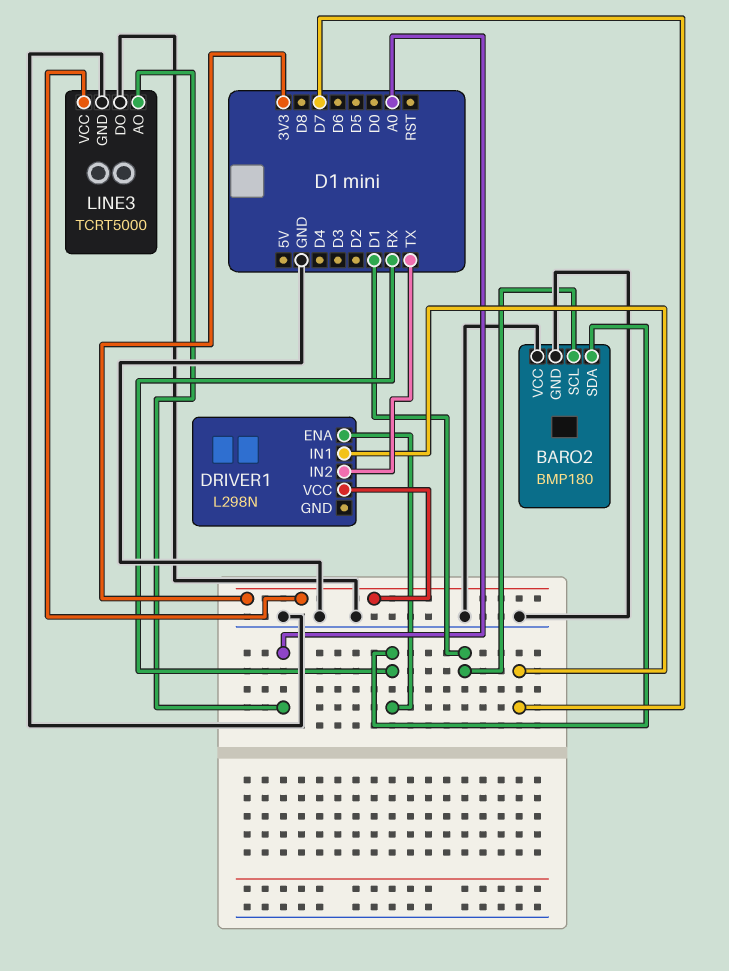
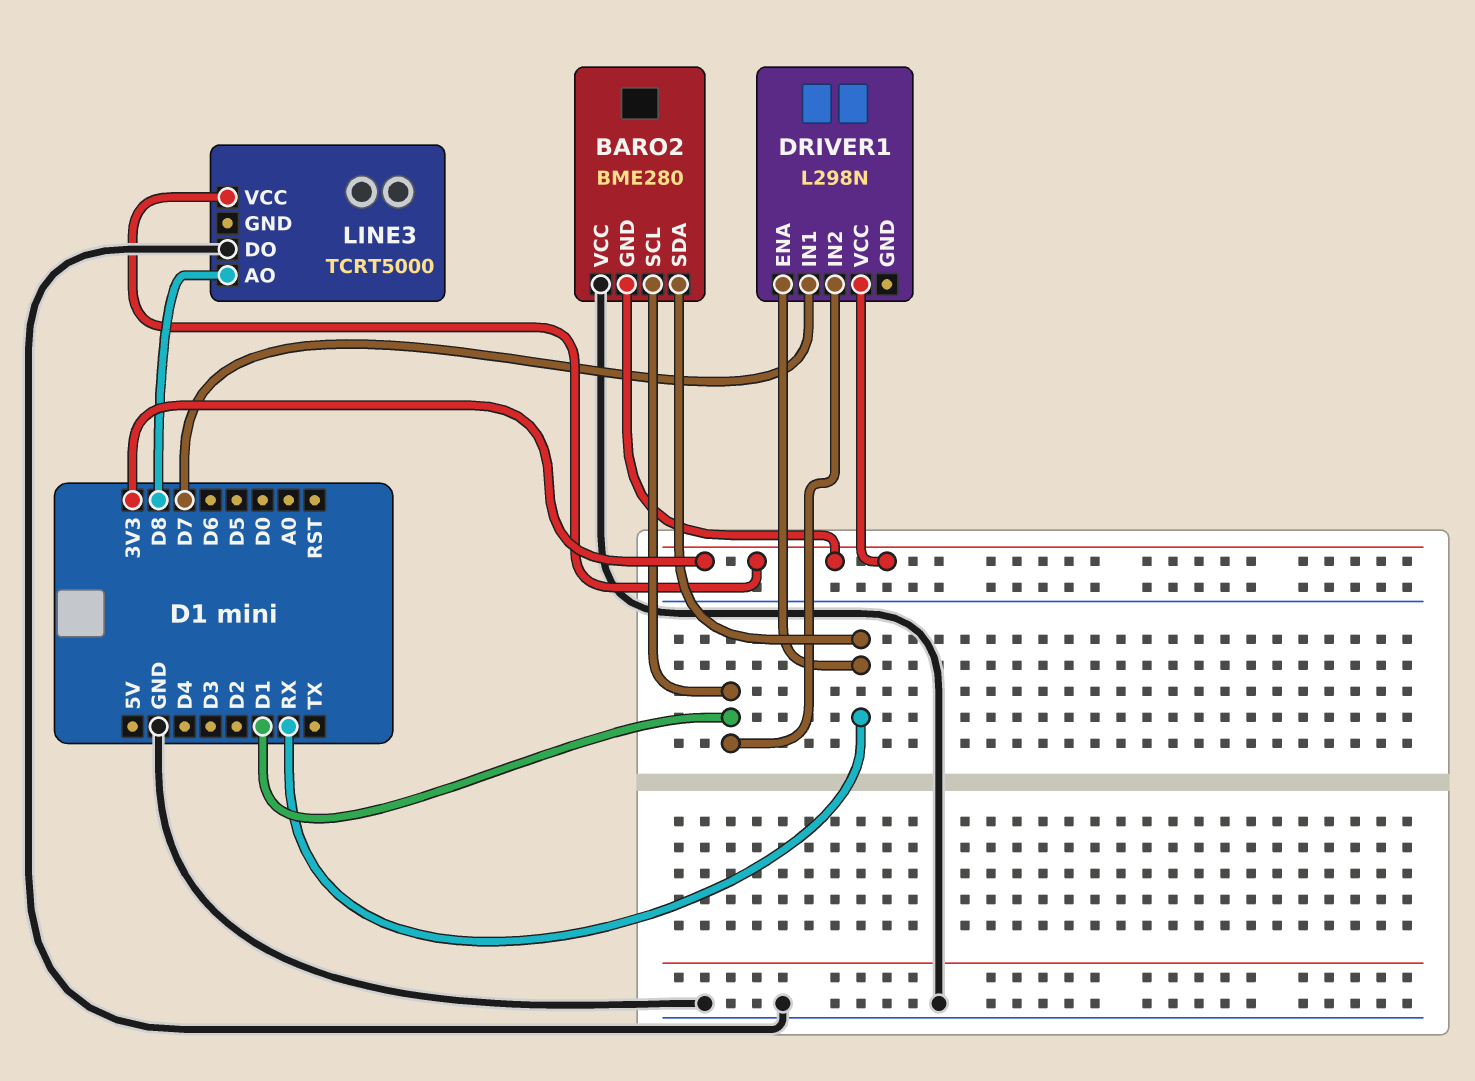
BARO2: BMP180 -> BME280
BARO2 pin GND: GND -> 3V3
DRIVER1 pin IN2: TX -> D1
LINE3 pin AO: A0 -> D8
LINE3 pin GND: GND -> none

